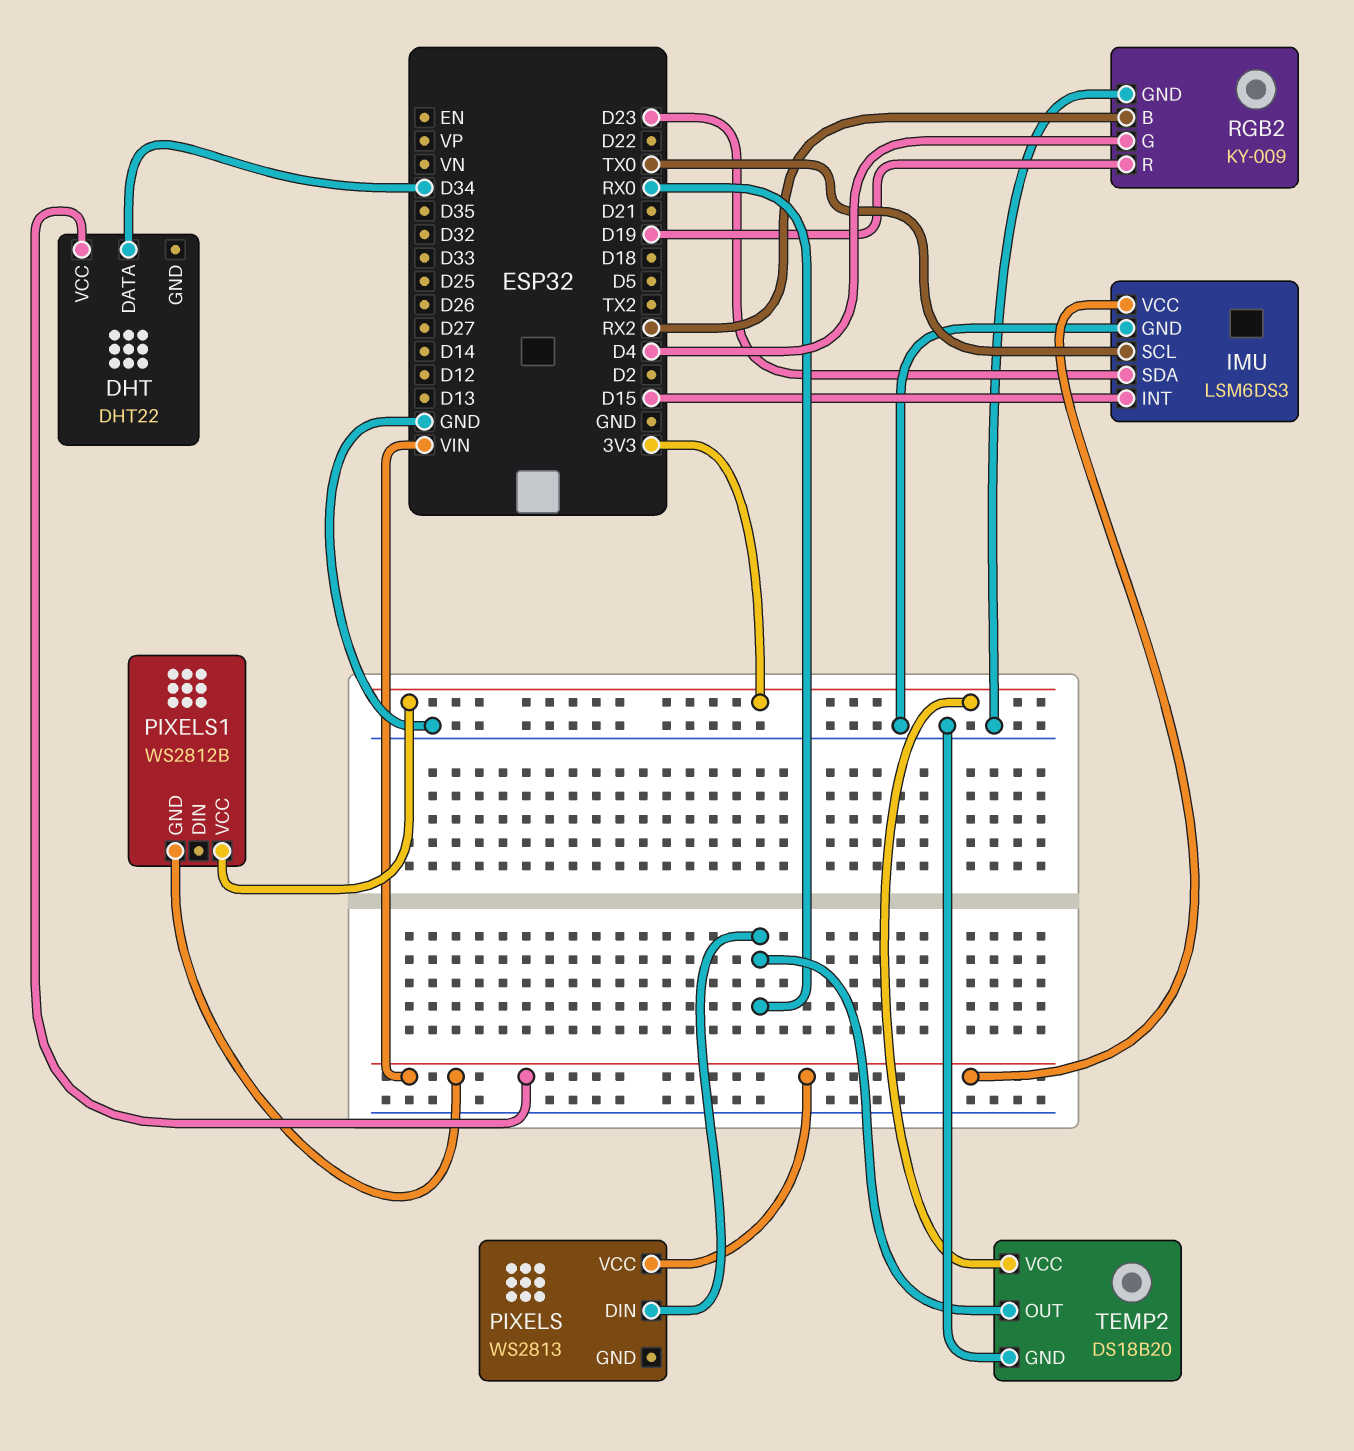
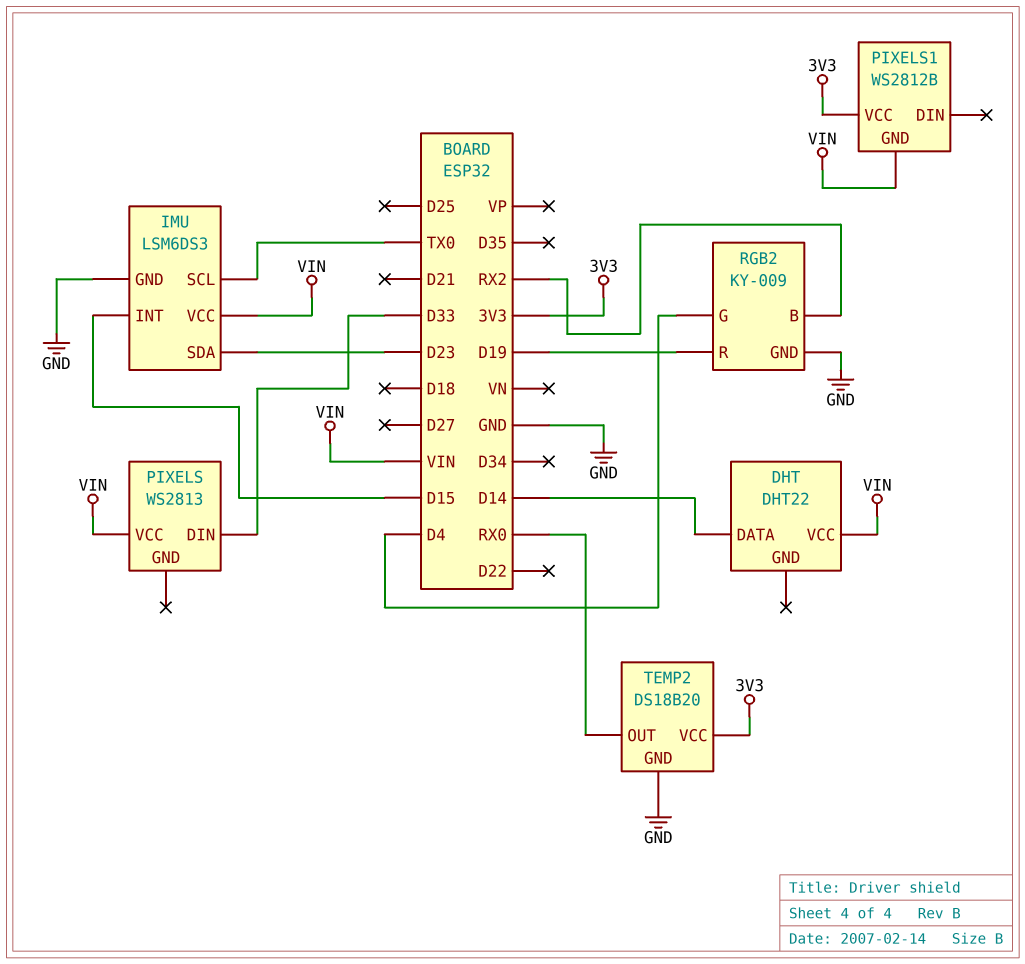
DHT pin DATA: D34 -> D14
PIXELS pin DIN: RX0 -> D33

